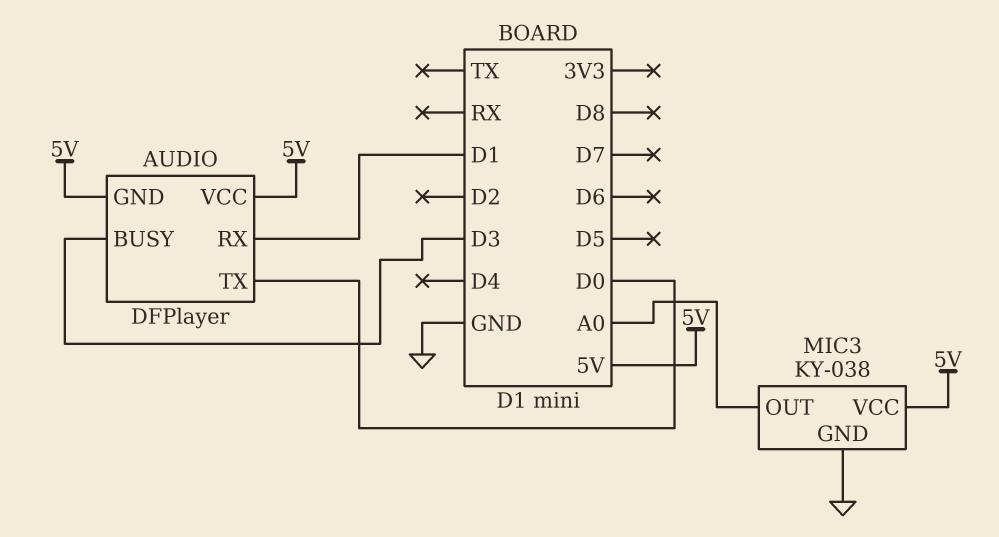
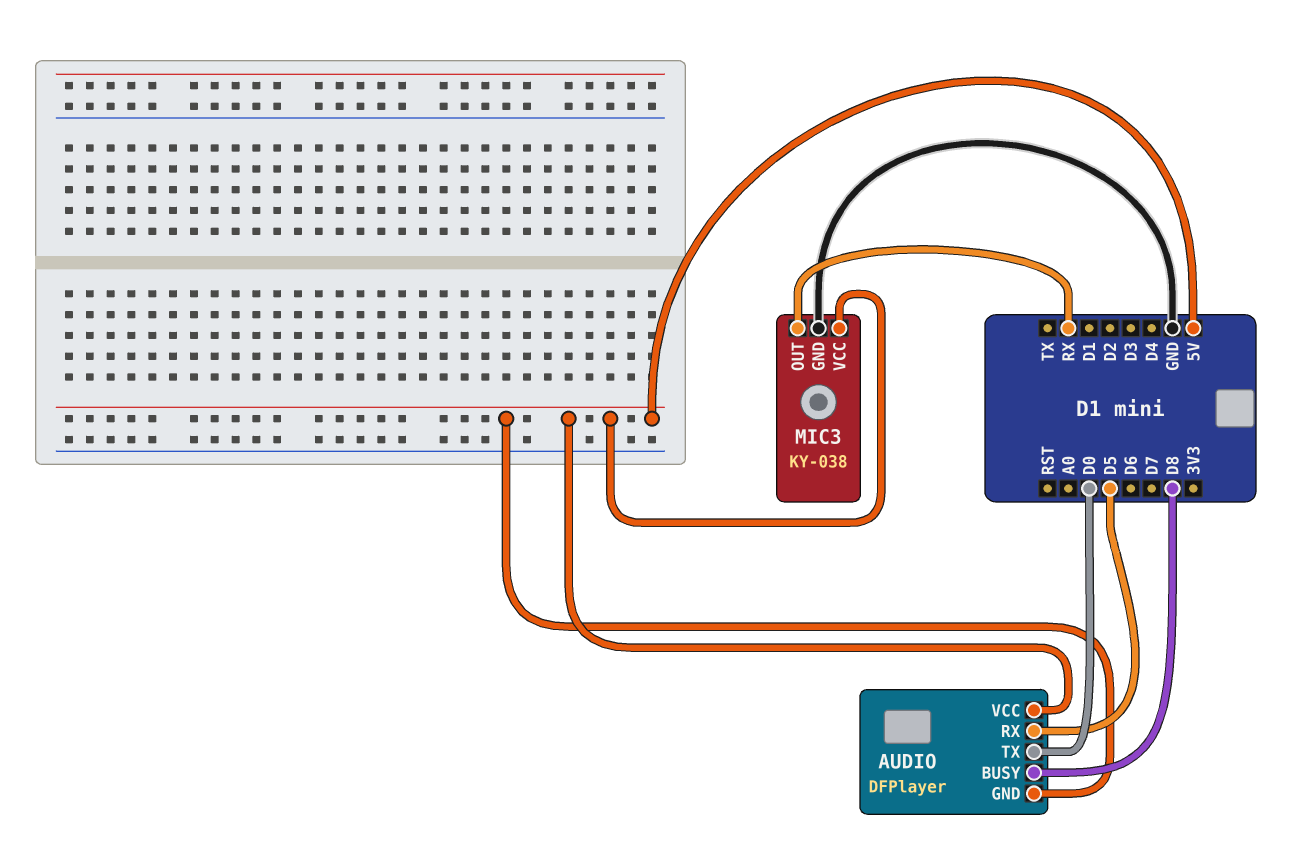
AUDIO pin BUSY: D3 -> D8
AUDIO pin RX: D1 -> D5
MIC3 pin OUT: A0 -> RX

